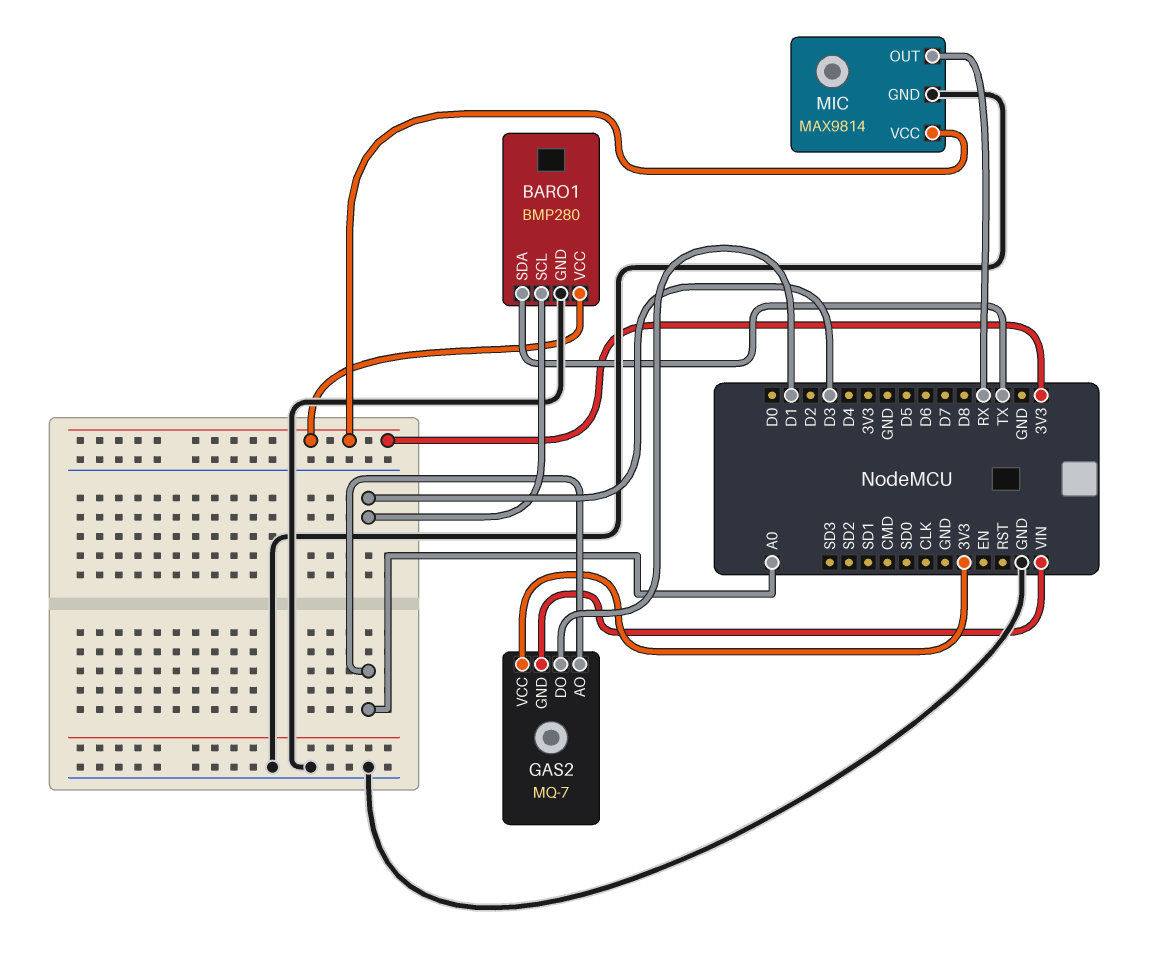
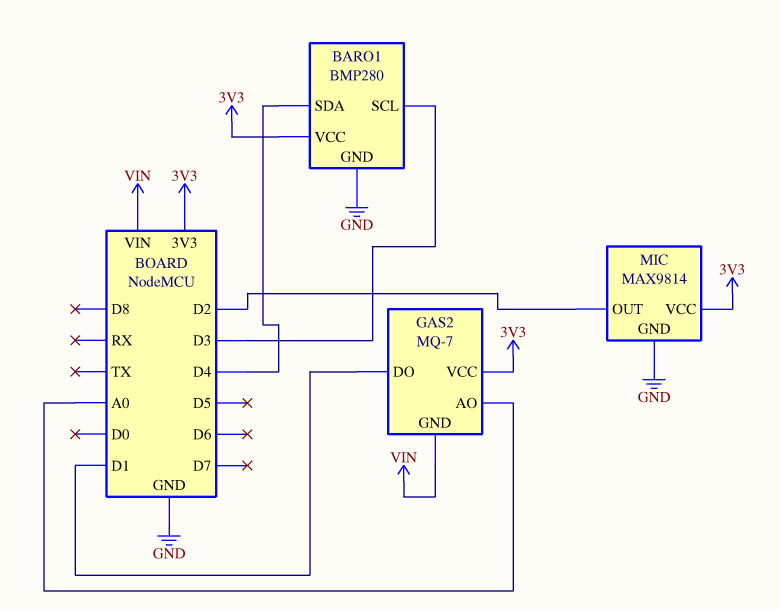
BARO1 pin SDA: TX -> D4
MIC pin OUT: RX -> D2

